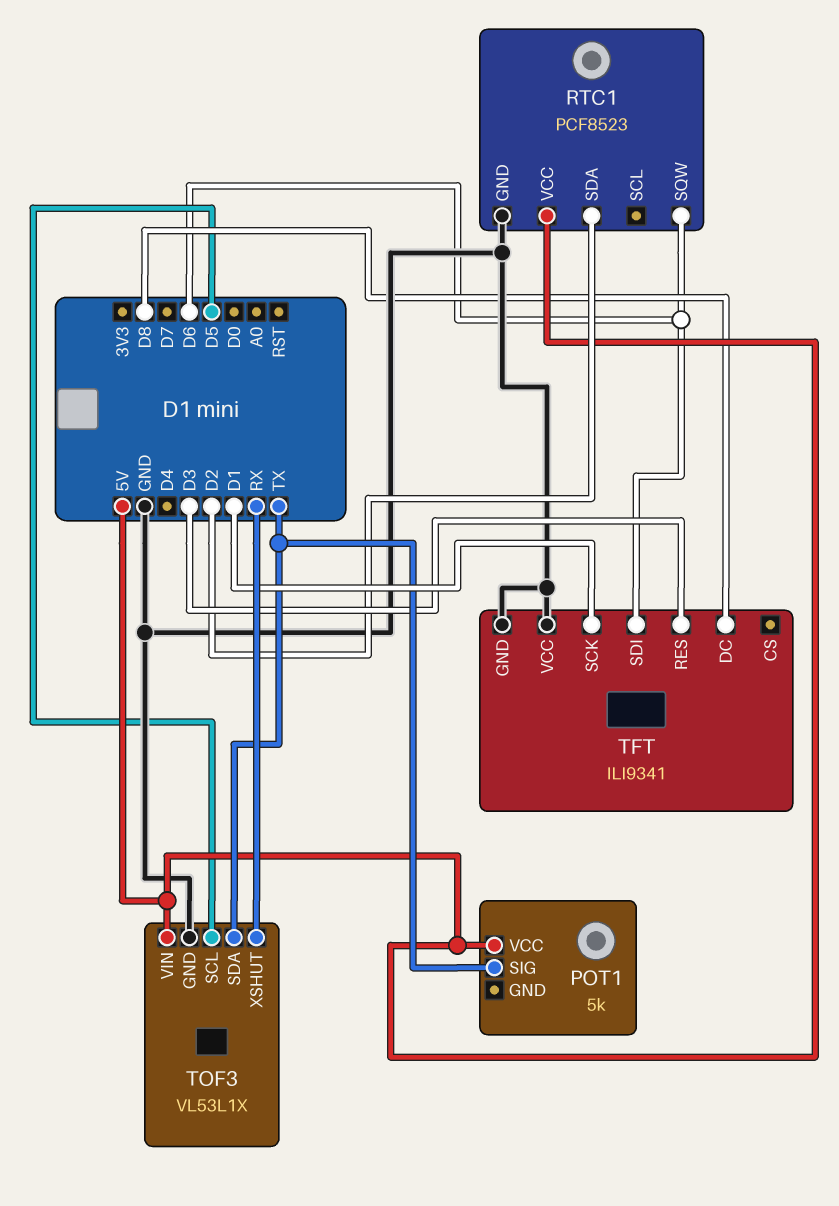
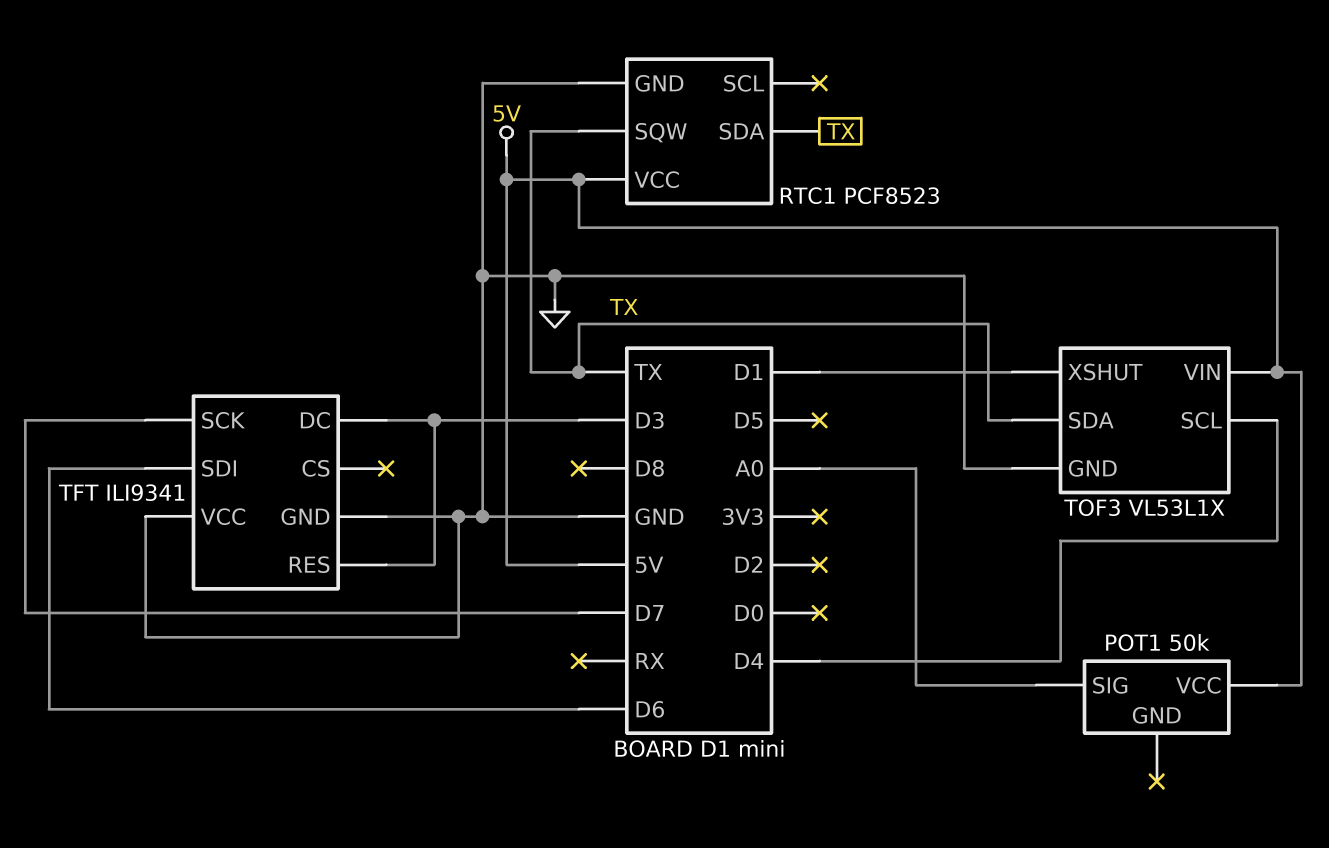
POT1: 5k -> 50k
POT1 pin SIG: TX -> A0
RTC1 pin SDA: D2 -> TX
RTC1 pin SQW: D6 -> TX
TFT pin DC: D8 -> D3
TFT pin SCK: D1 -> D7
TOF3 pin SCL: D5 -> D4
TOF3 pin XSHUT: RX -> D1

